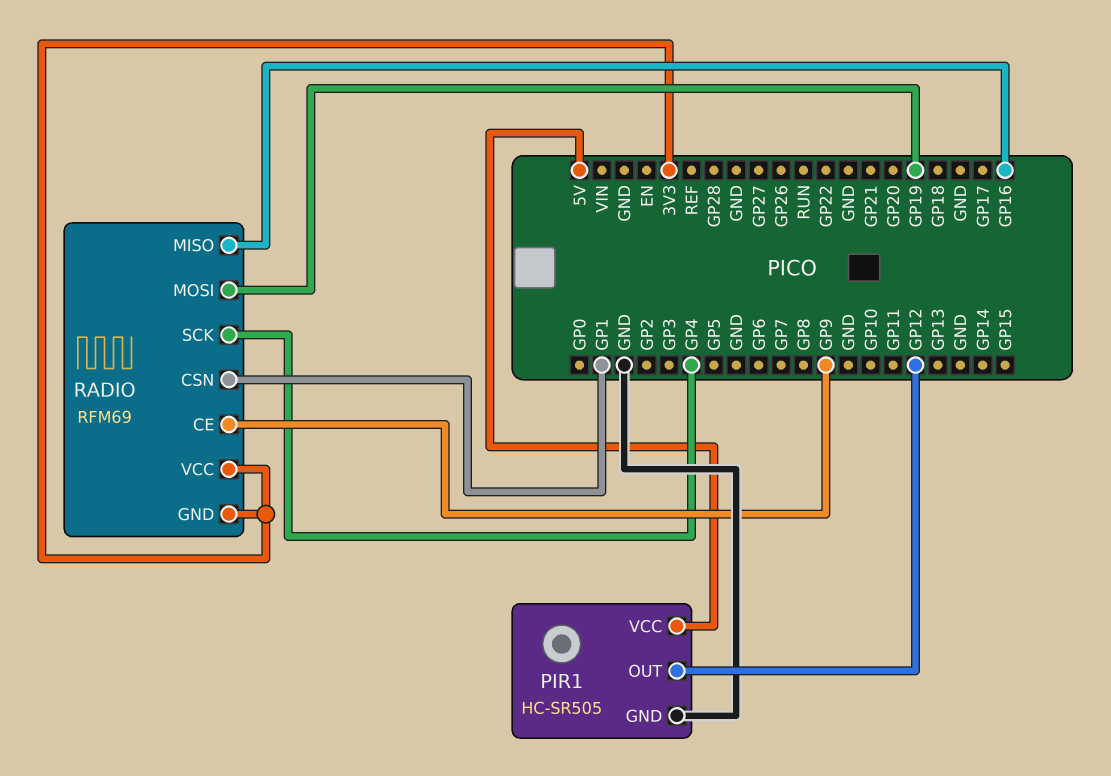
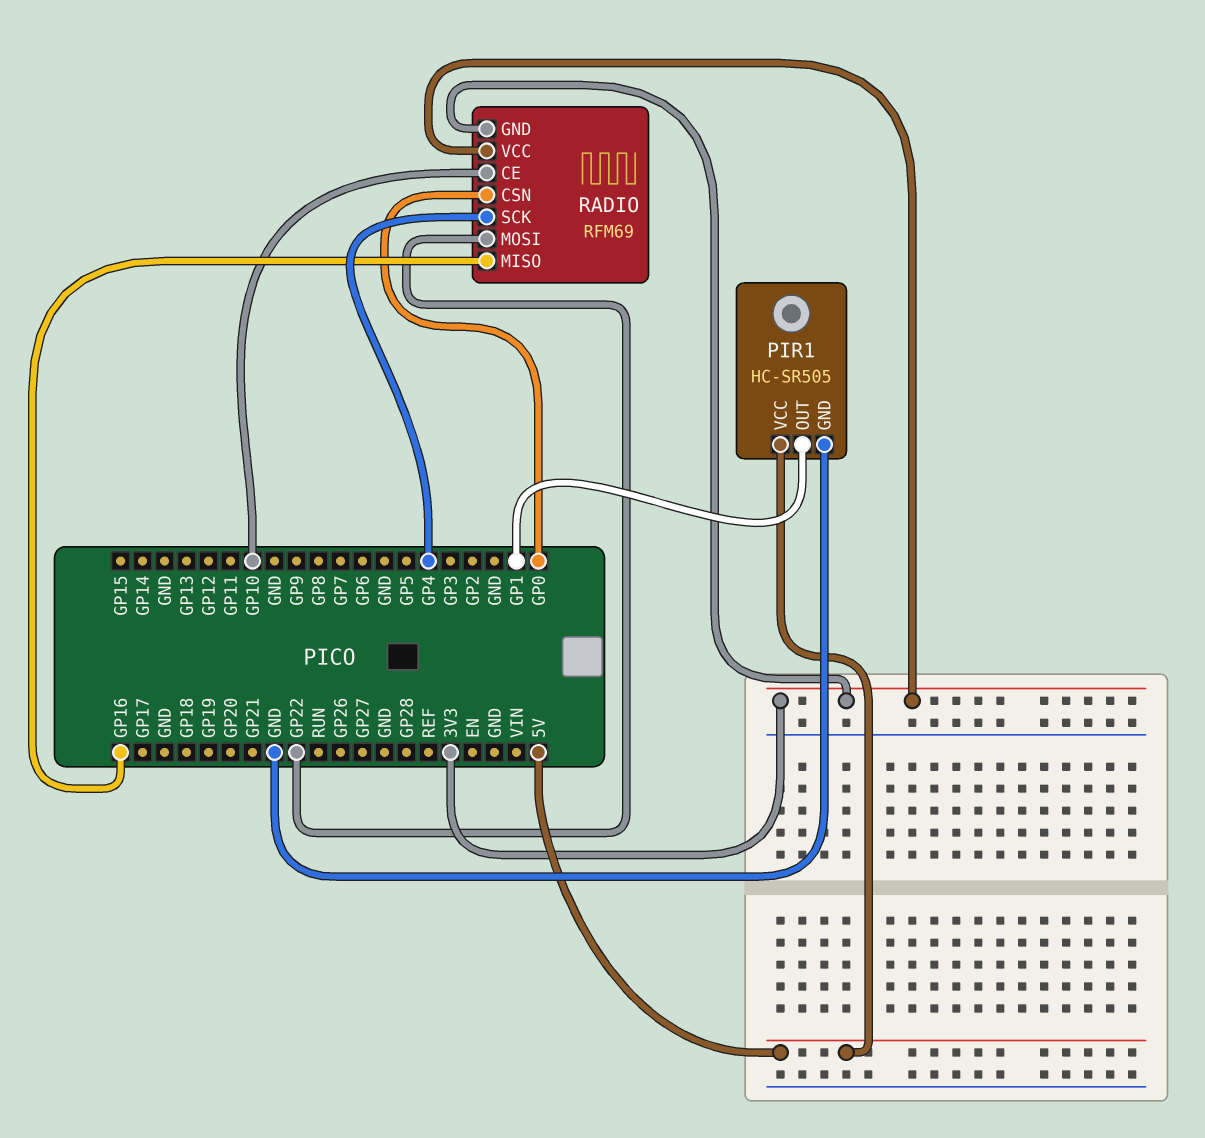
PIR1 pin OUT: GP12 -> GP1
RADIO pin CE: GP9 -> GP10
RADIO pin CSN: GP1 -> GP0
RADIO pin MOSI: GP19 -> GP22

